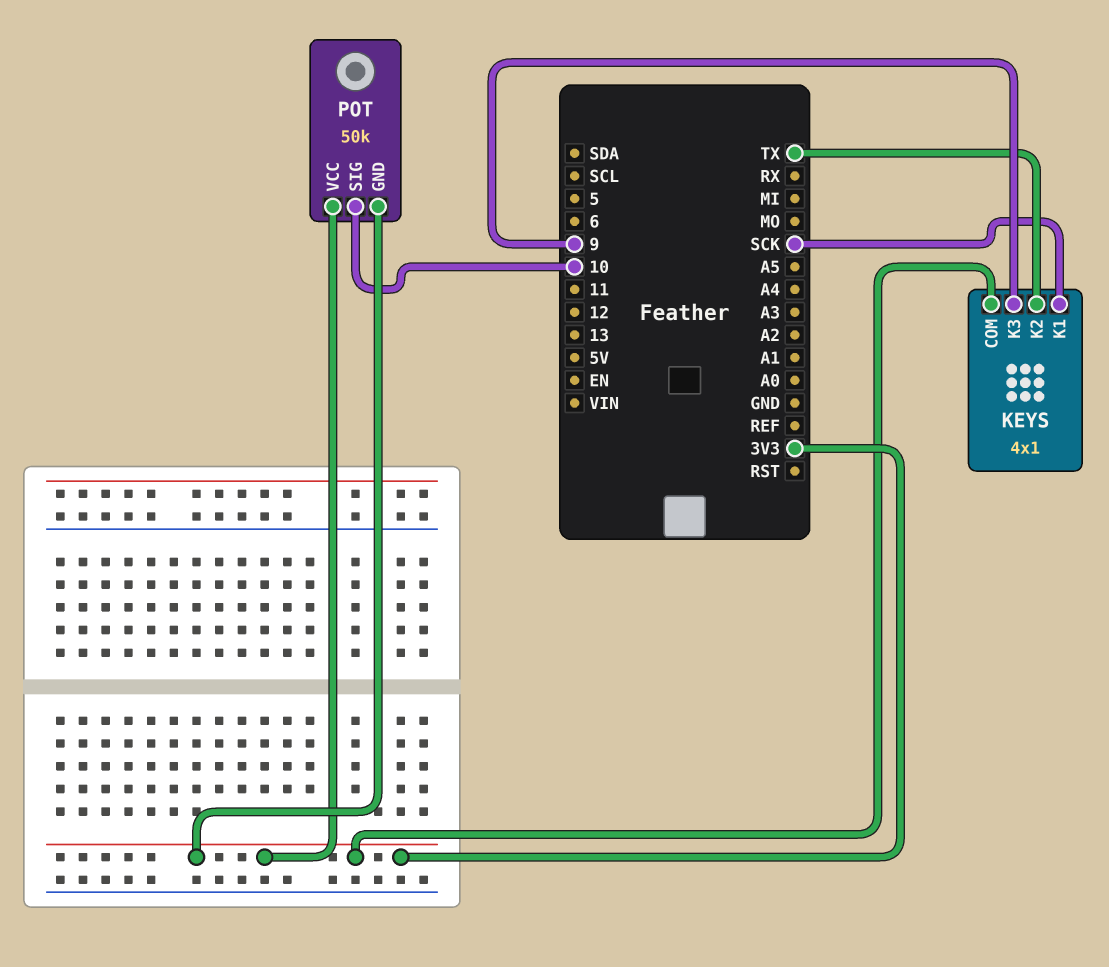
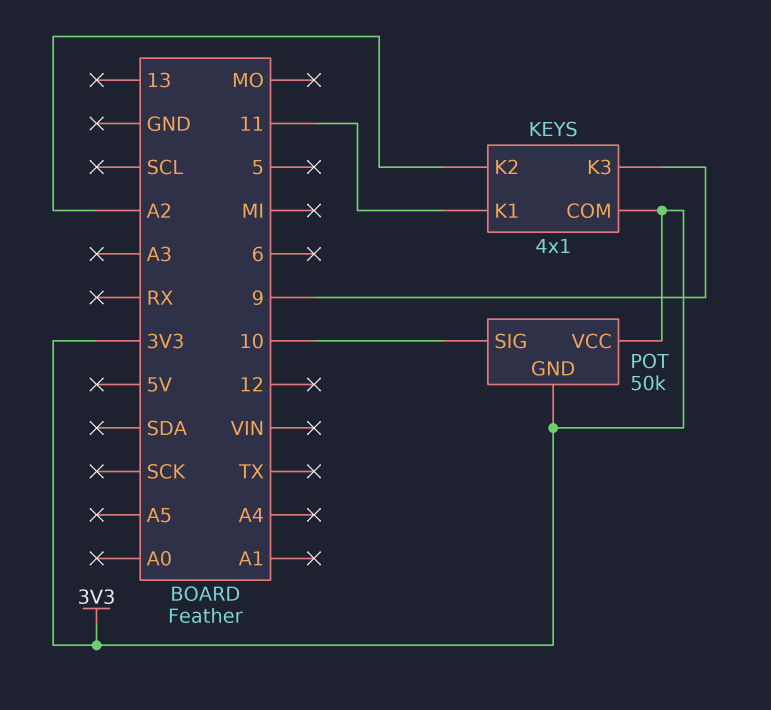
KEYS pin K1: SCK -> 11
KEYS pin K2: TX -> A2

